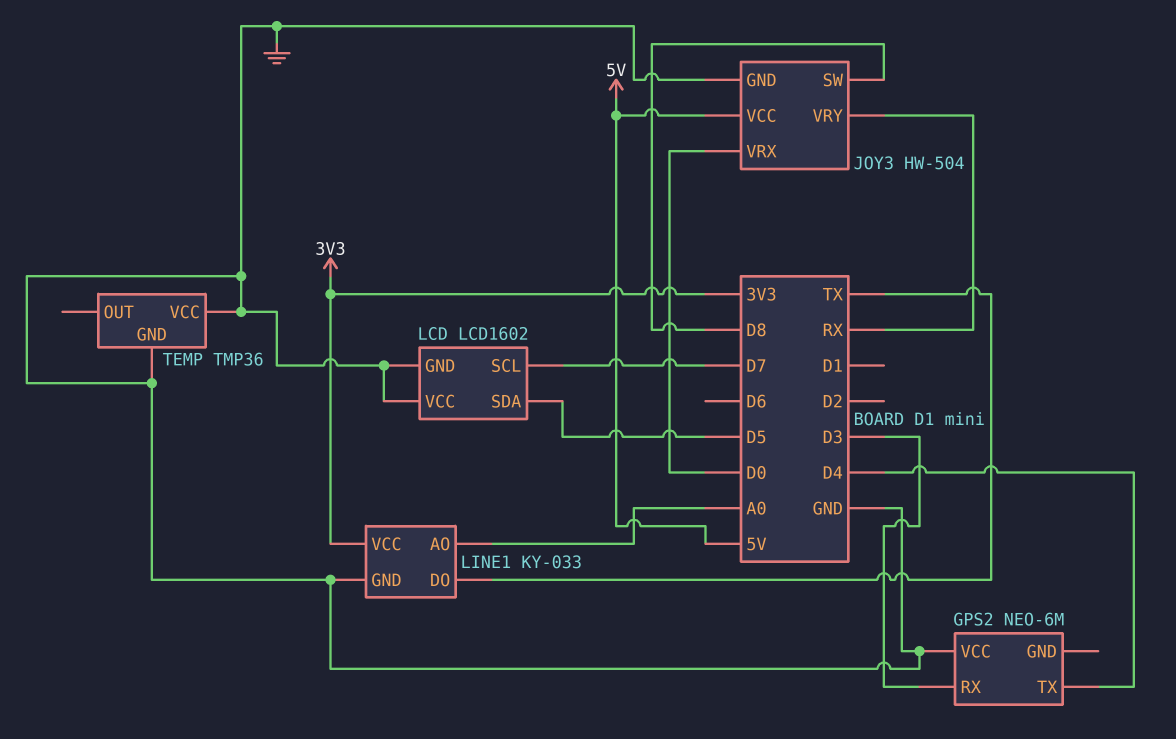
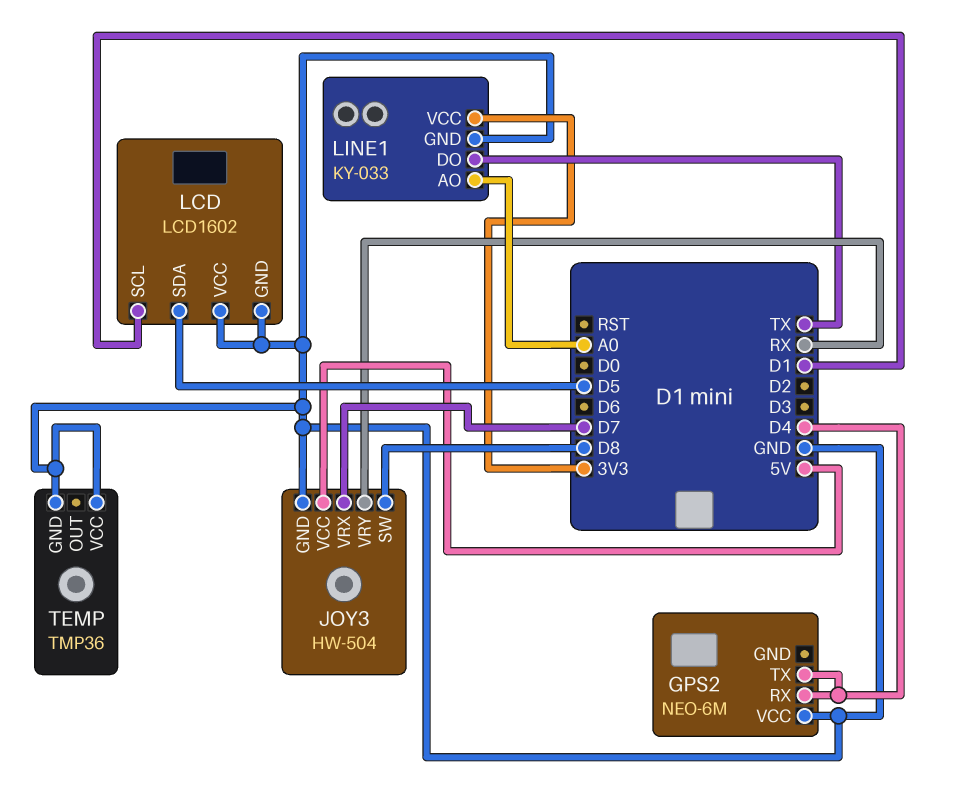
GPS2 pin RX: D3 -> D4
JOY3 pin VRX: D0 -> D7
LCD pin SCL: D7 -> D1

